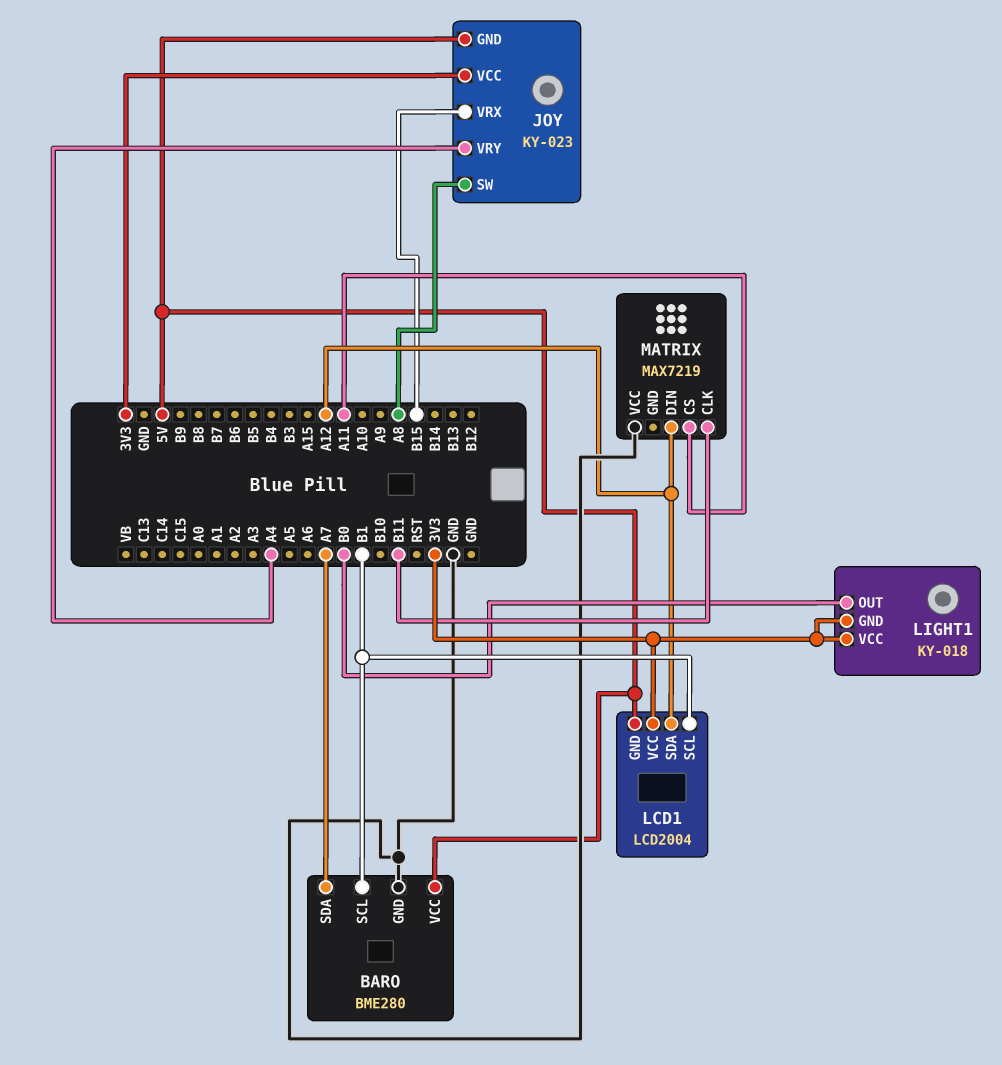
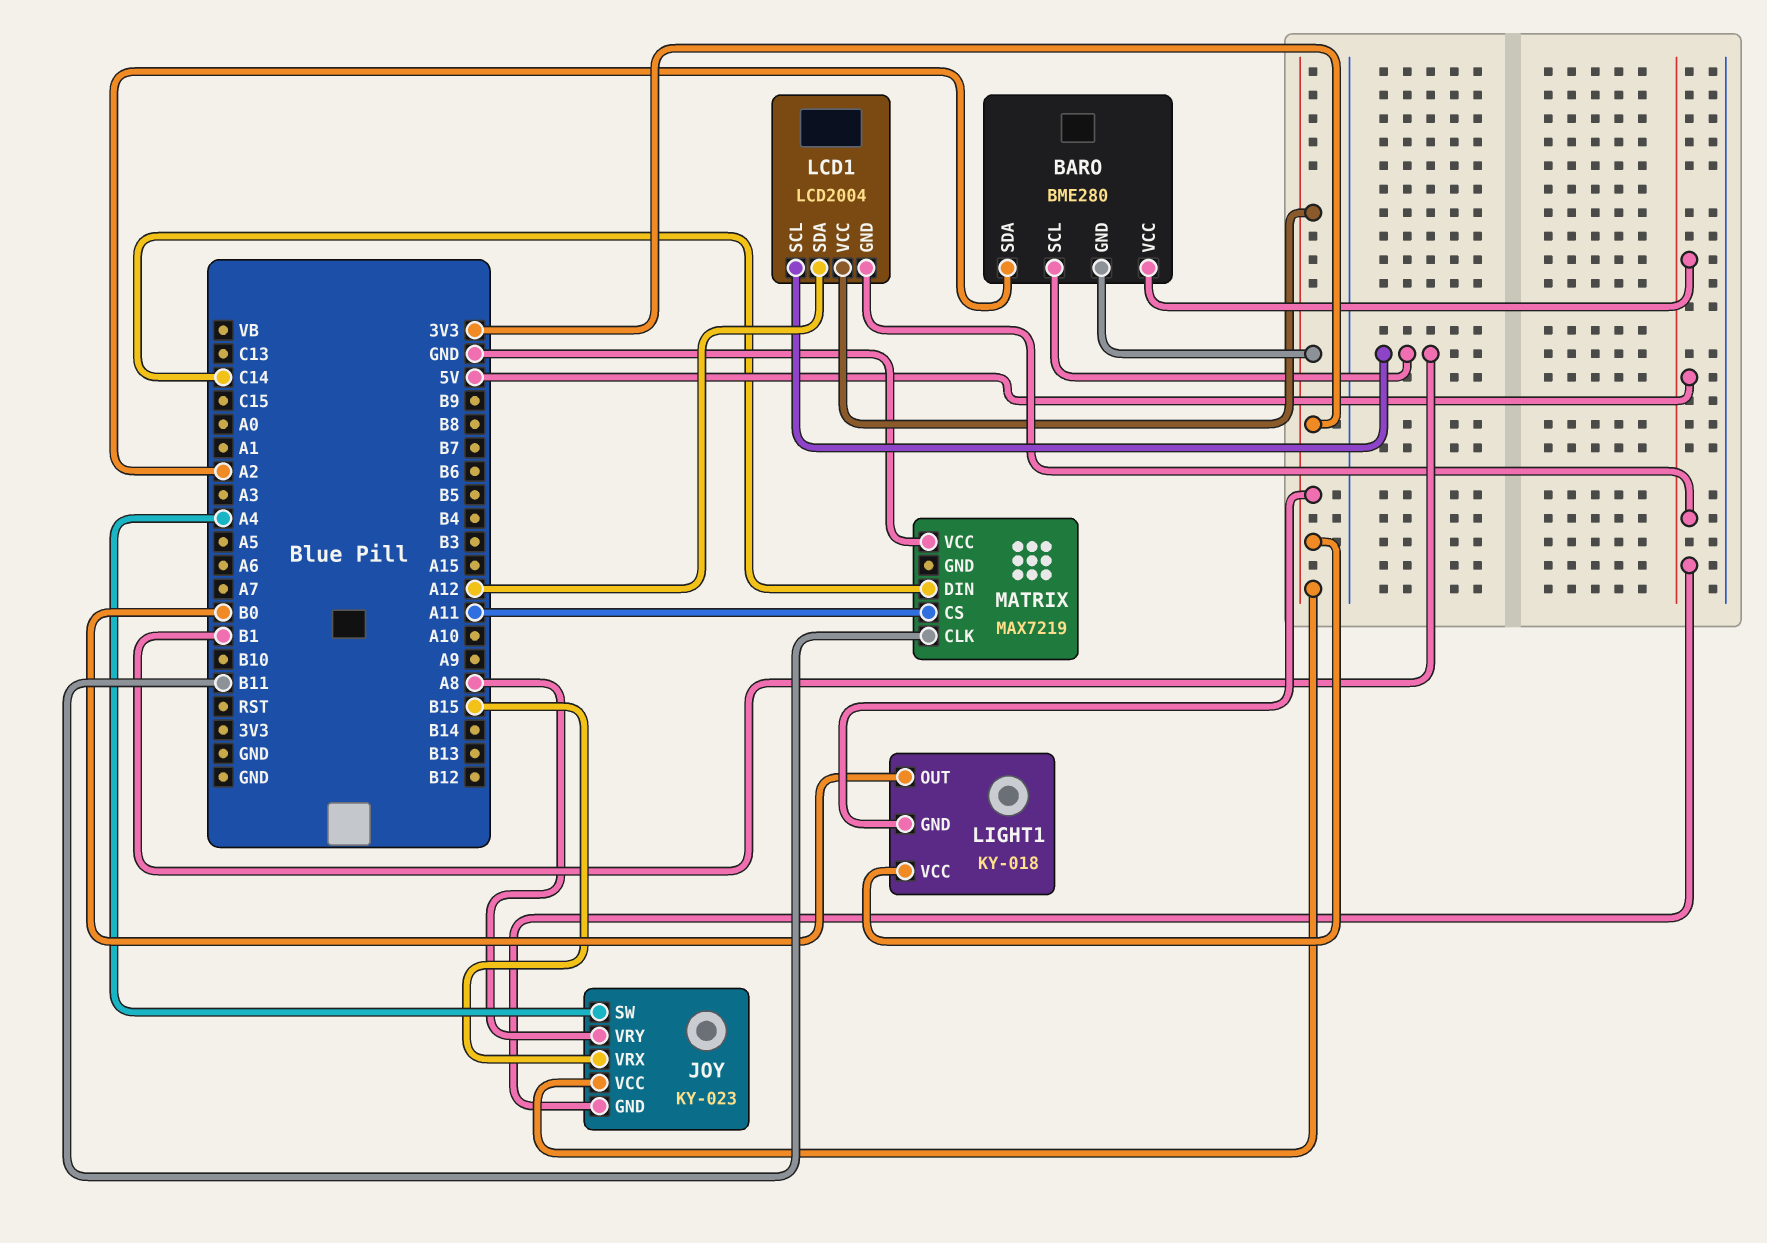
BARO pin GND: GND -> 3V3
BARO pin SDA: A7 -> A2
JOY pin SW: A8 -> A4
JOY pin VRY: A4 -> A8
MATRIX pin DIN: A12 -> C14

